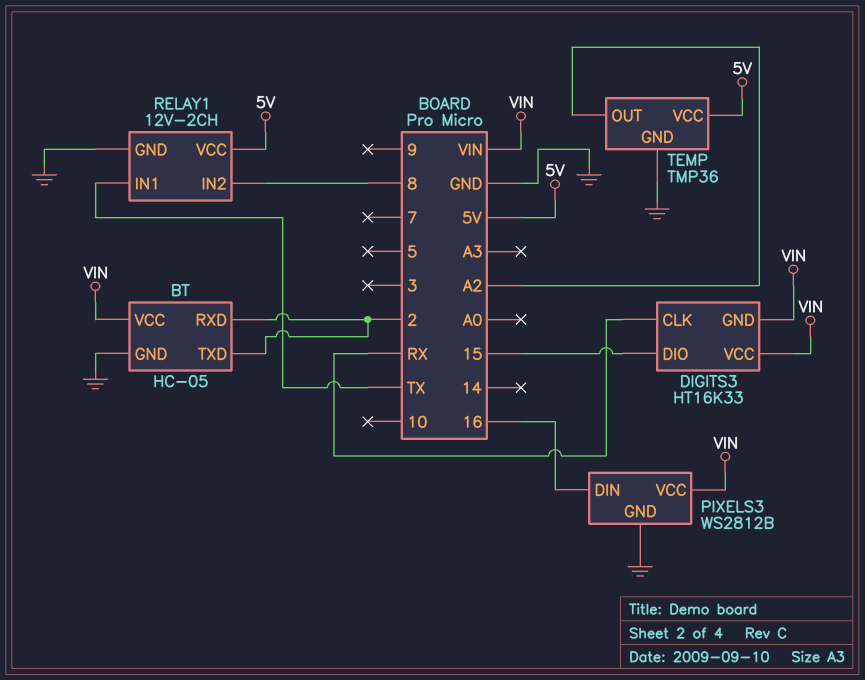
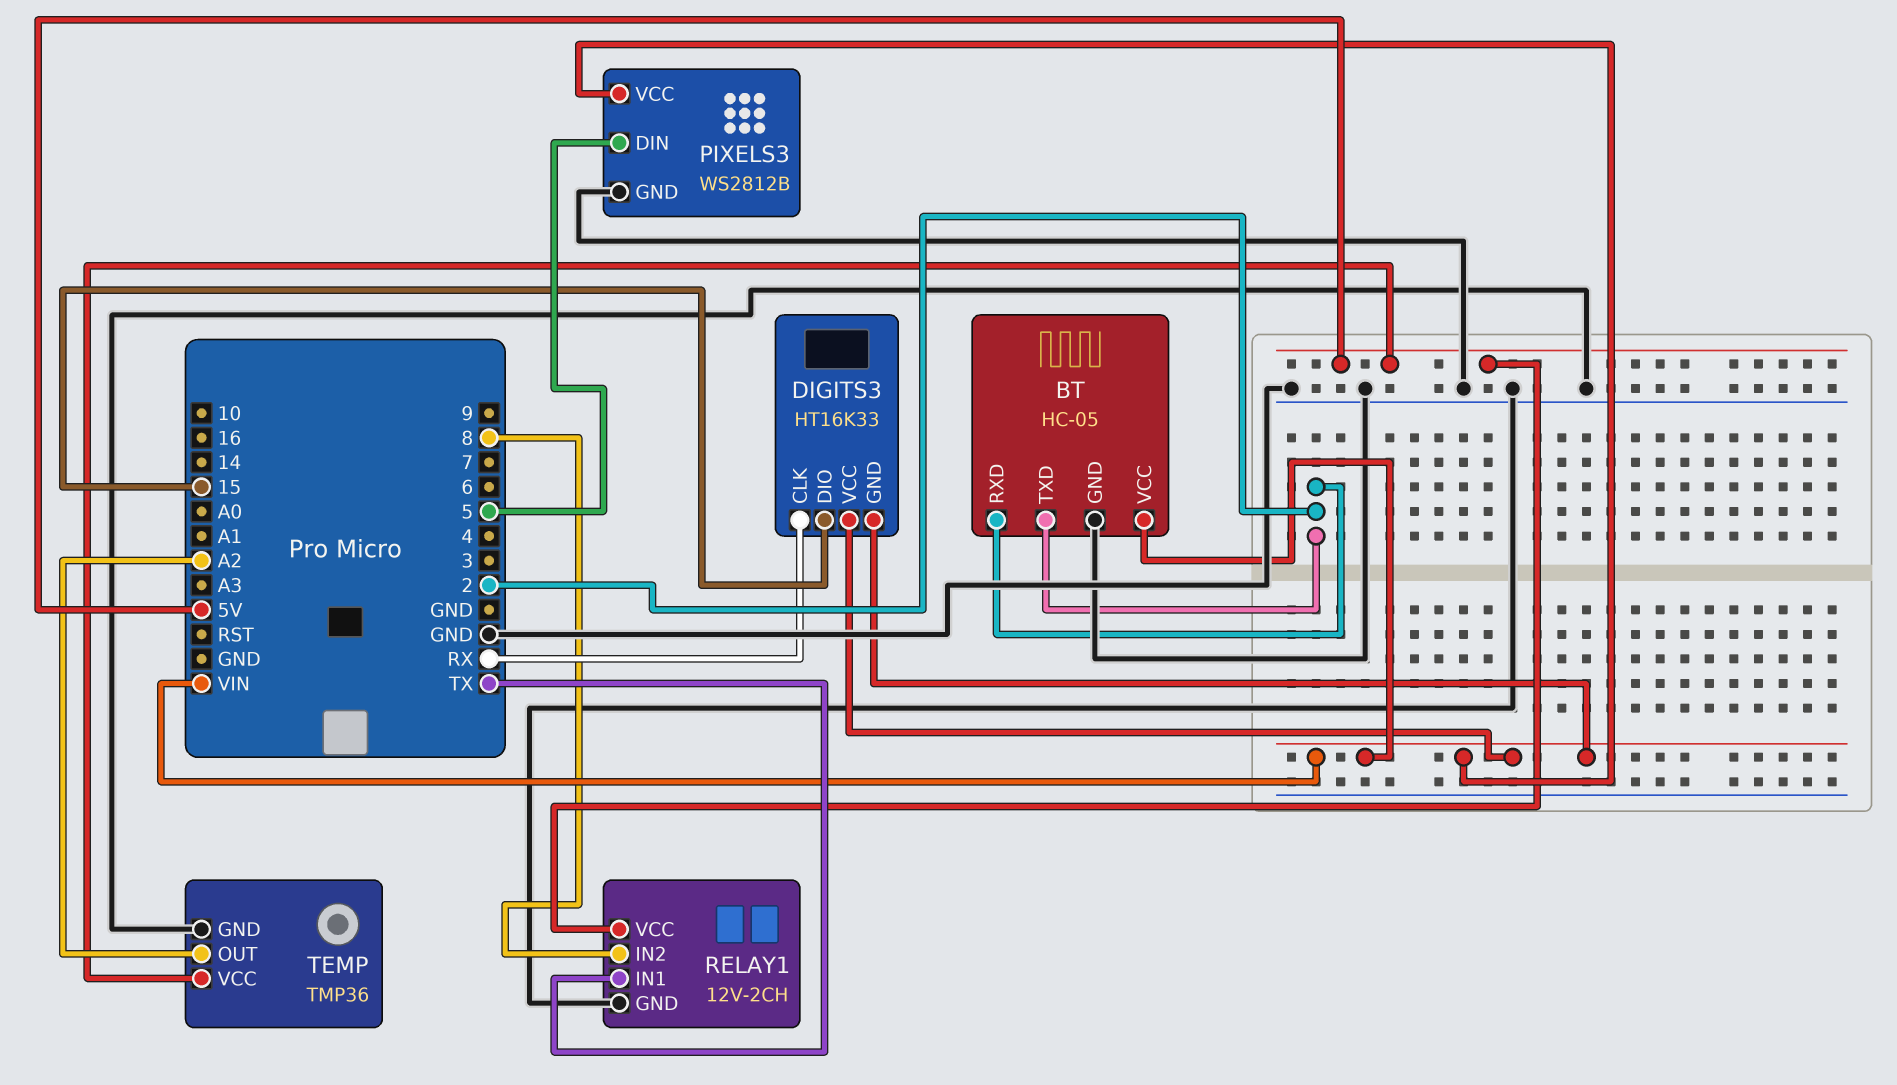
PIXELS3 pin DIN: 16 -> 5

